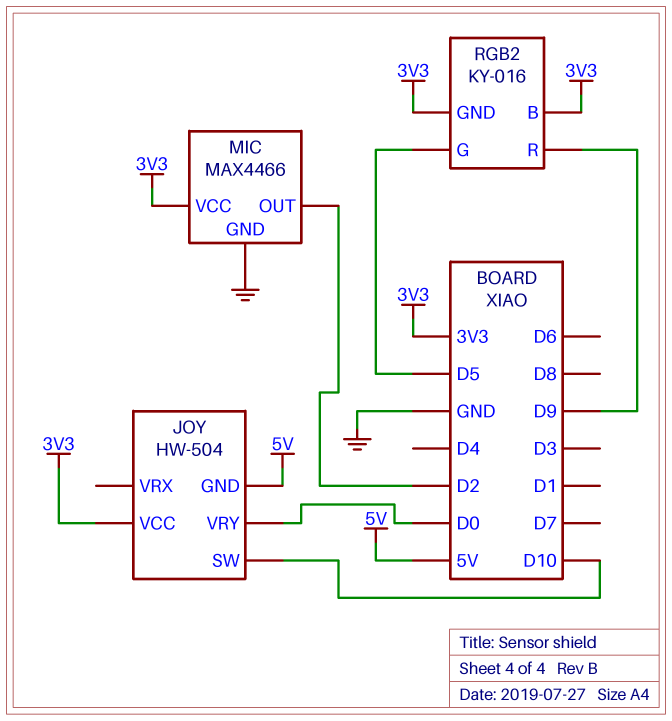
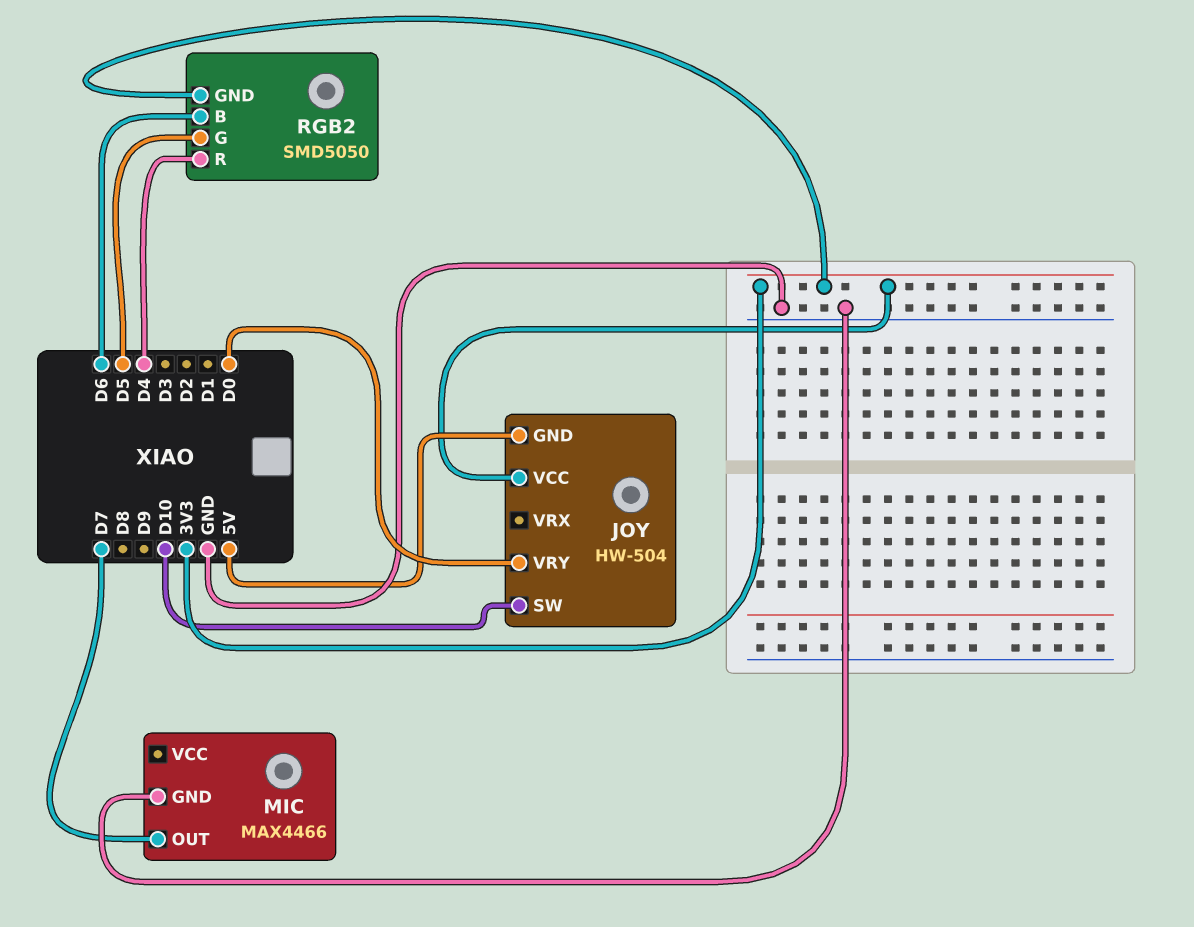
MIC pin OUT: D2 -> D7
MIC pin VCC: 3V3 -> none
RGB2: KY-016 -> SMD5050
RGB2 pin B: 3V3 -> D6
RGB2 pin R: D9 -> D4

